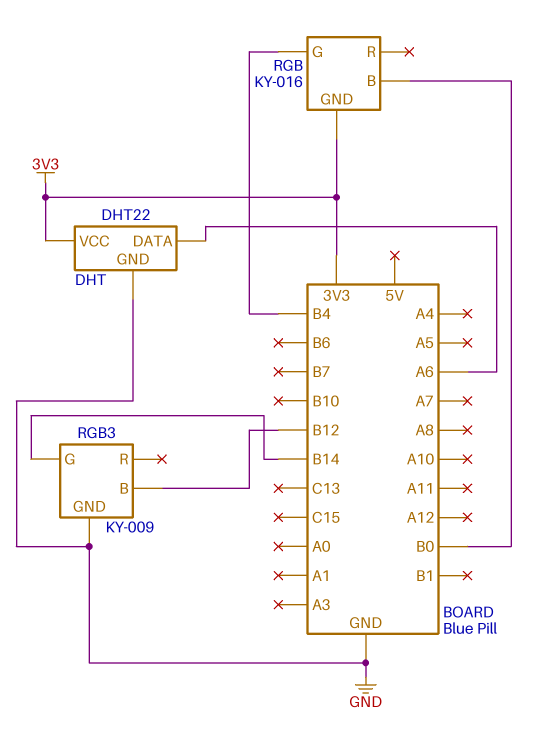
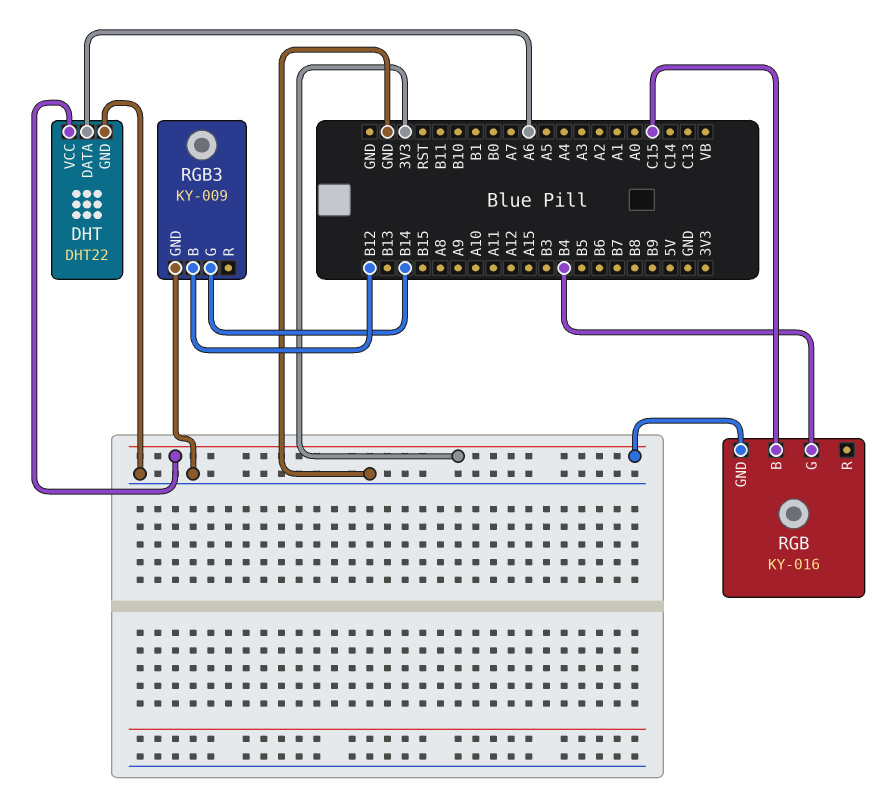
RGB pin B: B0 -> C15

